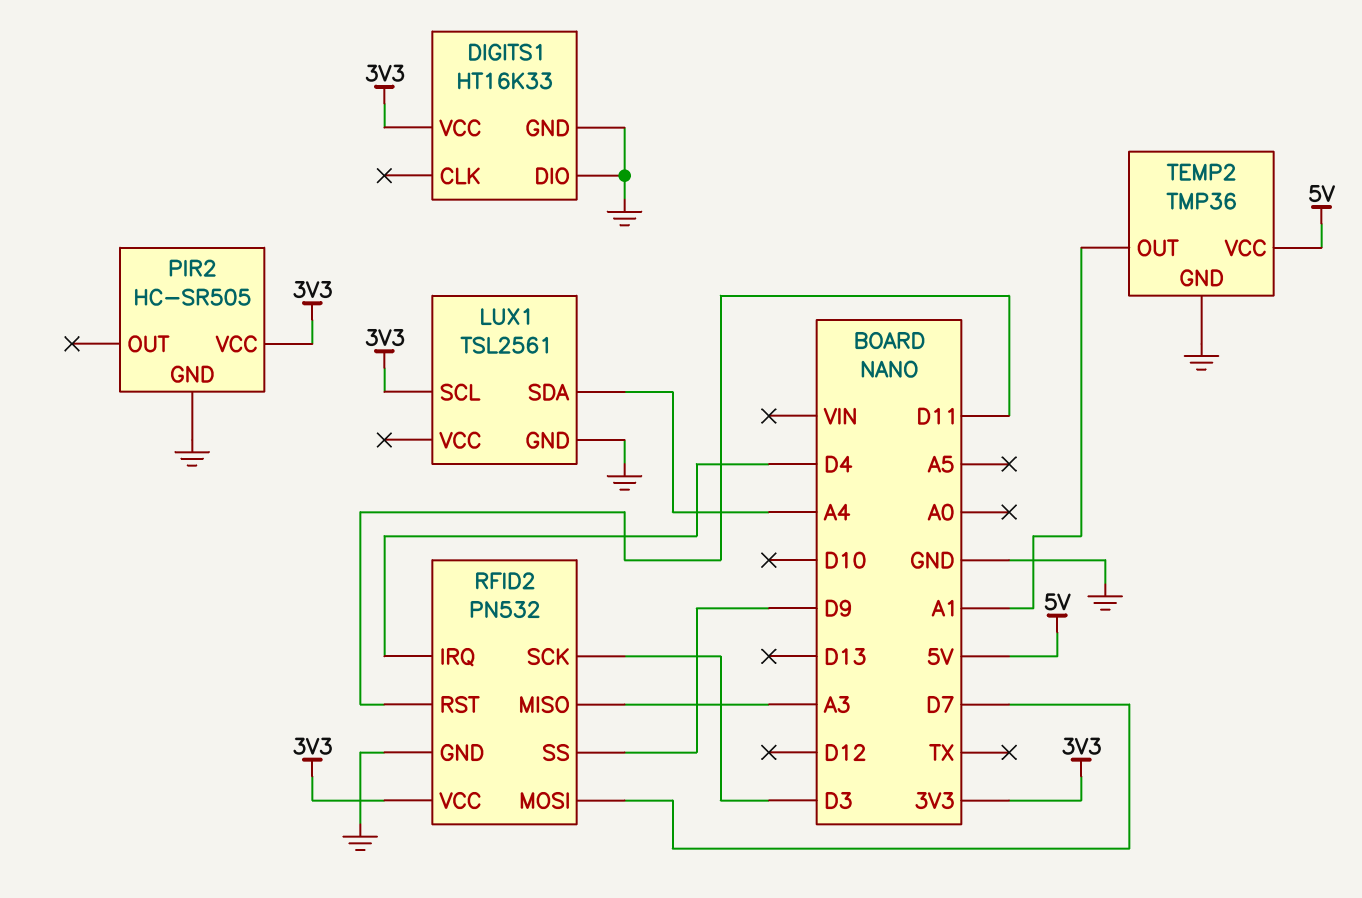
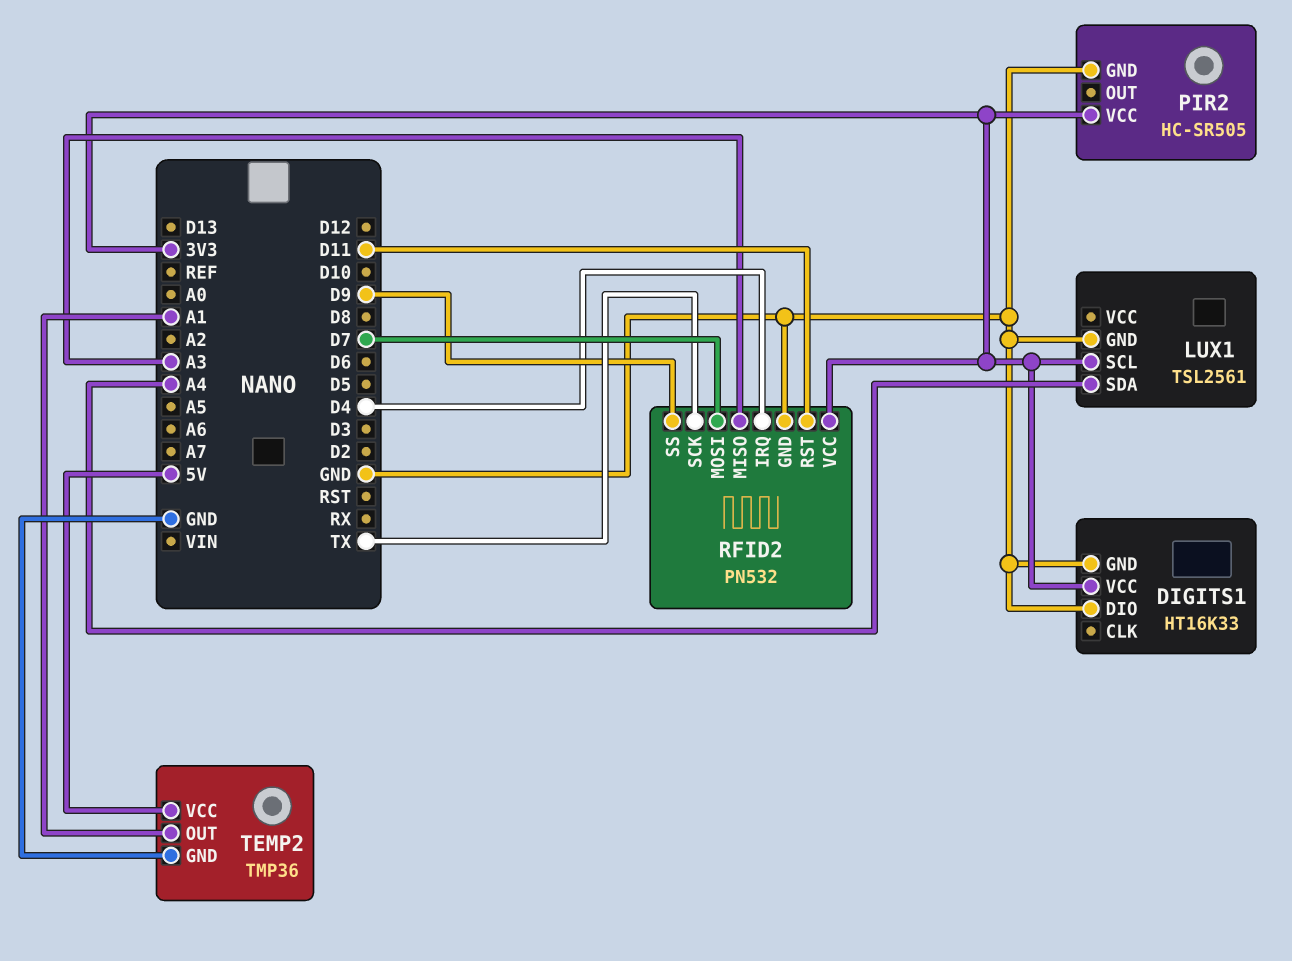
RFID2 pin SCK: D3 -> TX

